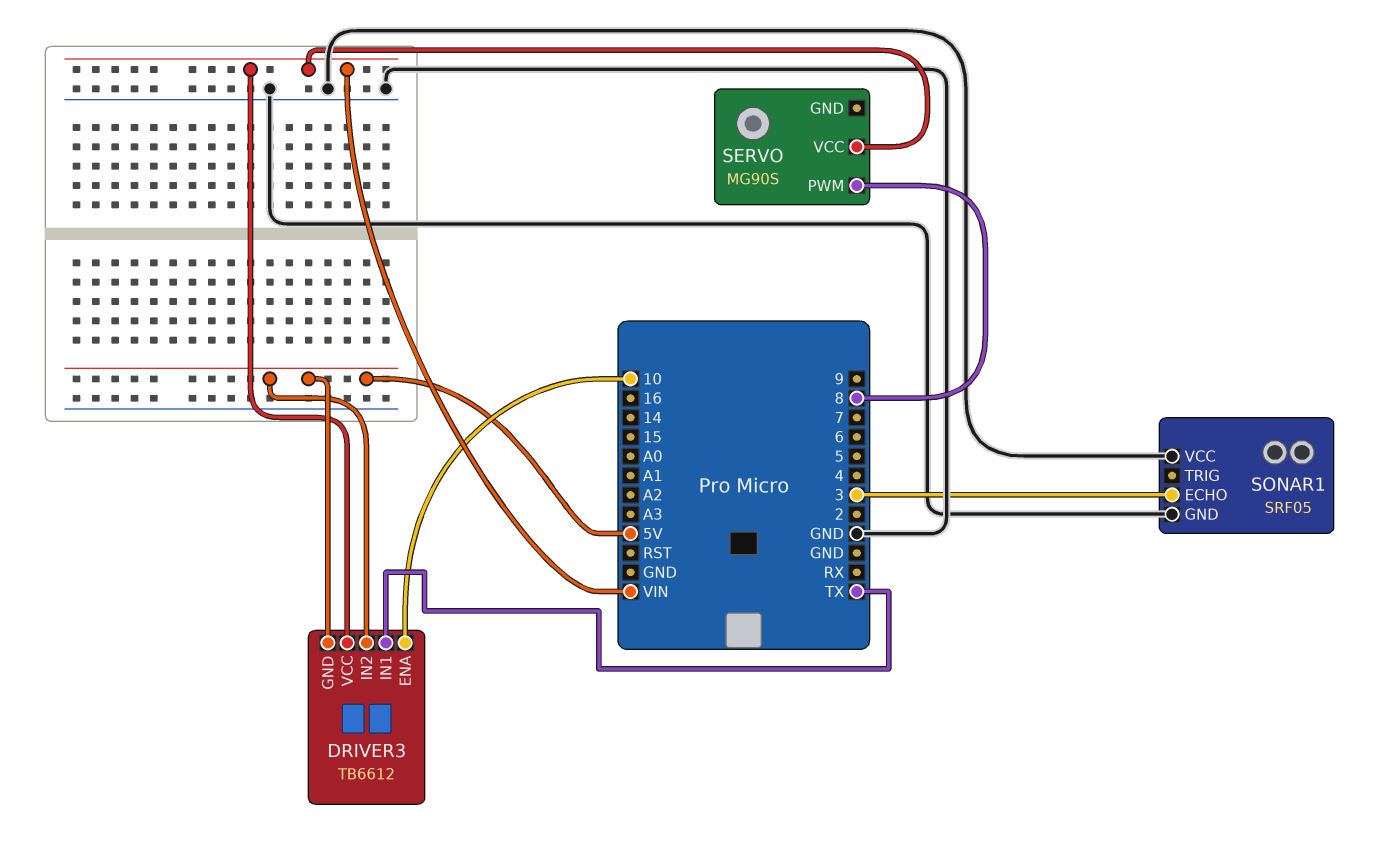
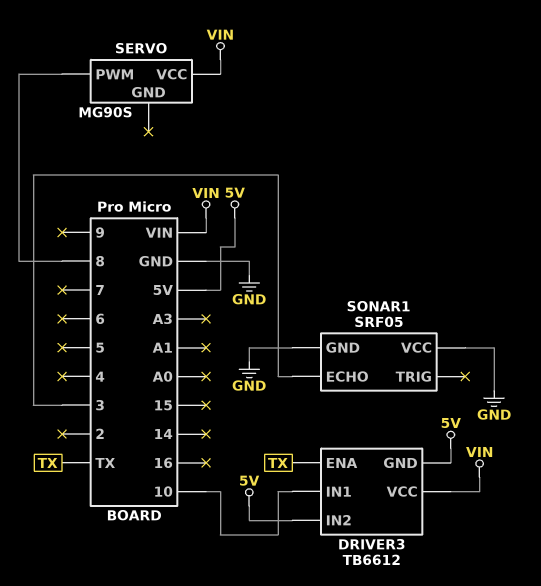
DRIVER3 pin ENA: 10 -> TX
DRIVER3 pin IN1: TX -> 10

